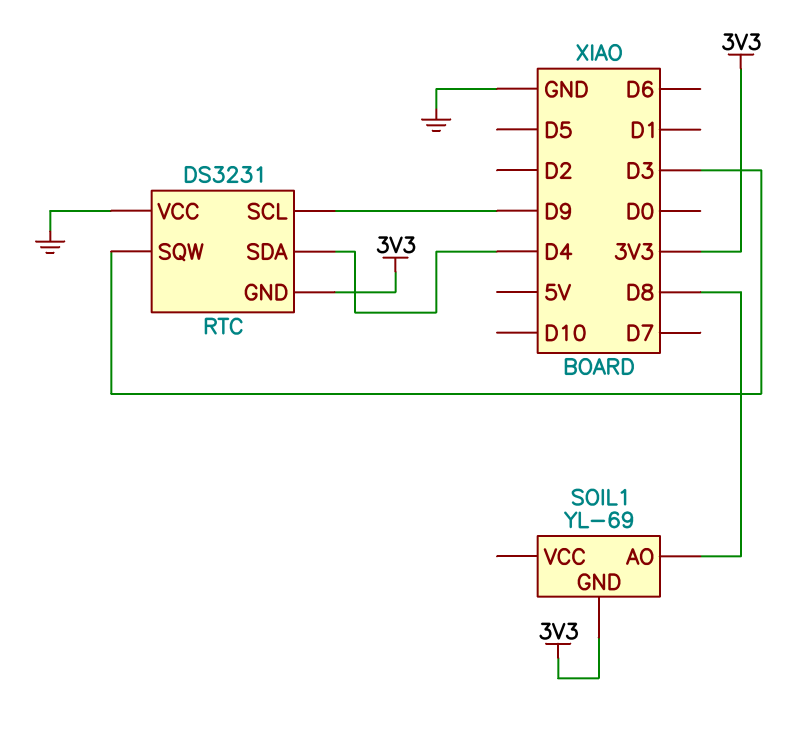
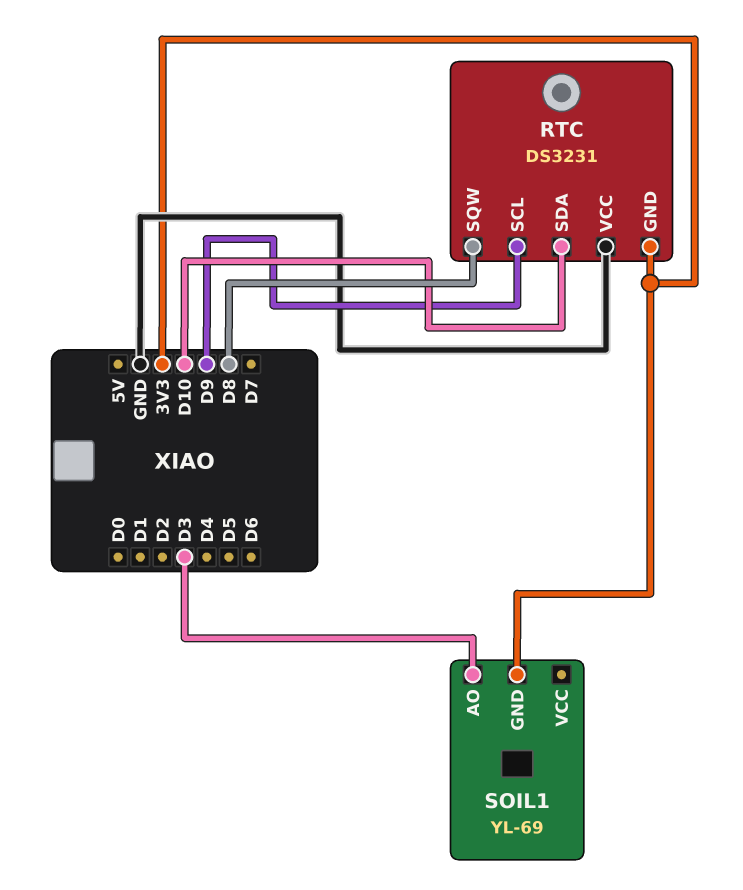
RTC pin SDA: D4 -> D10
RTC pin SQW: D3 -> D8
SOIL1 pin AO: D8 -> D3

